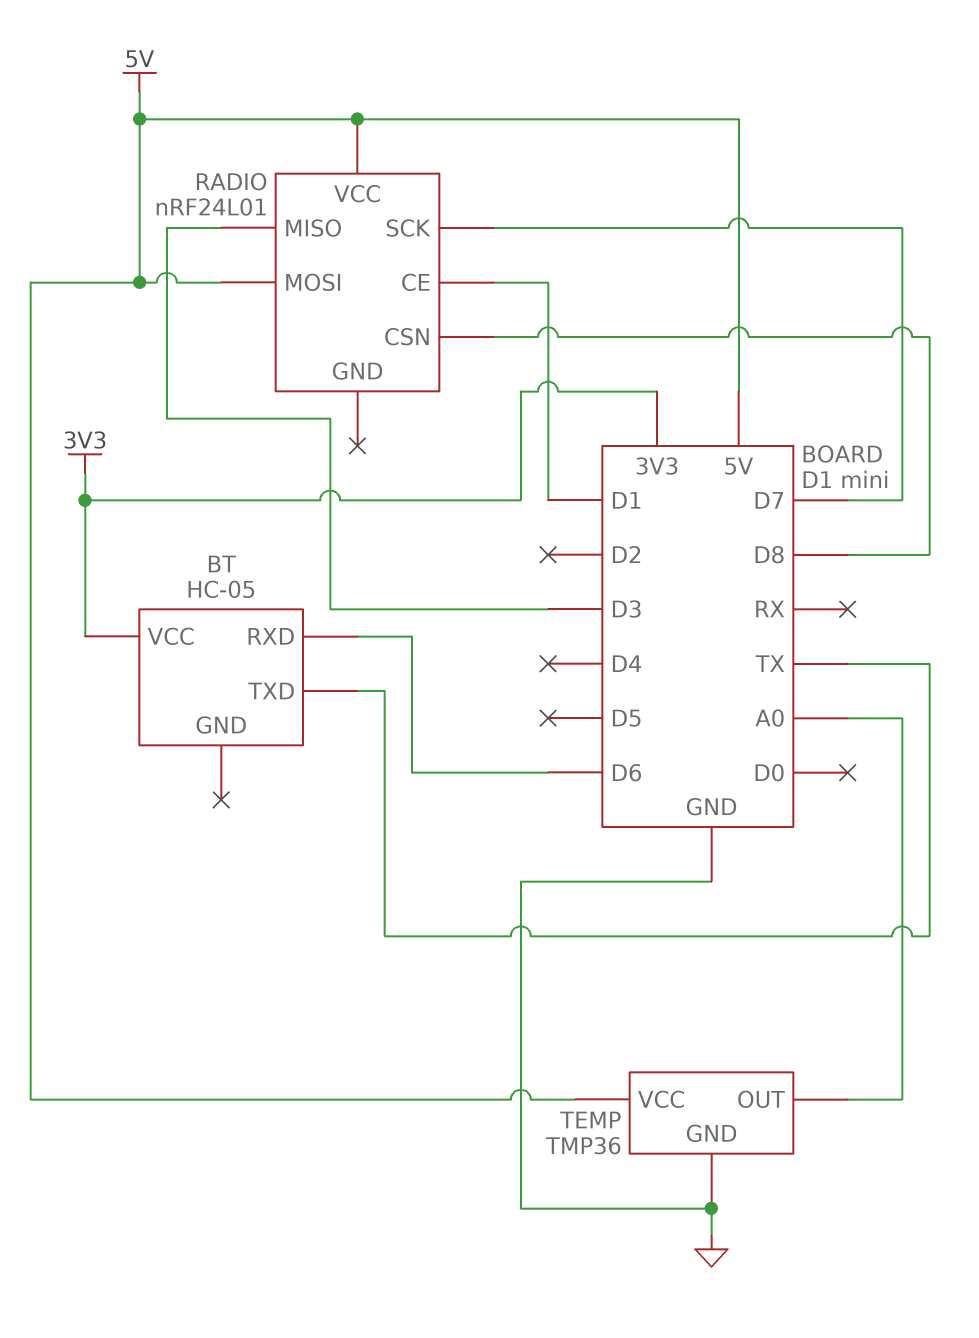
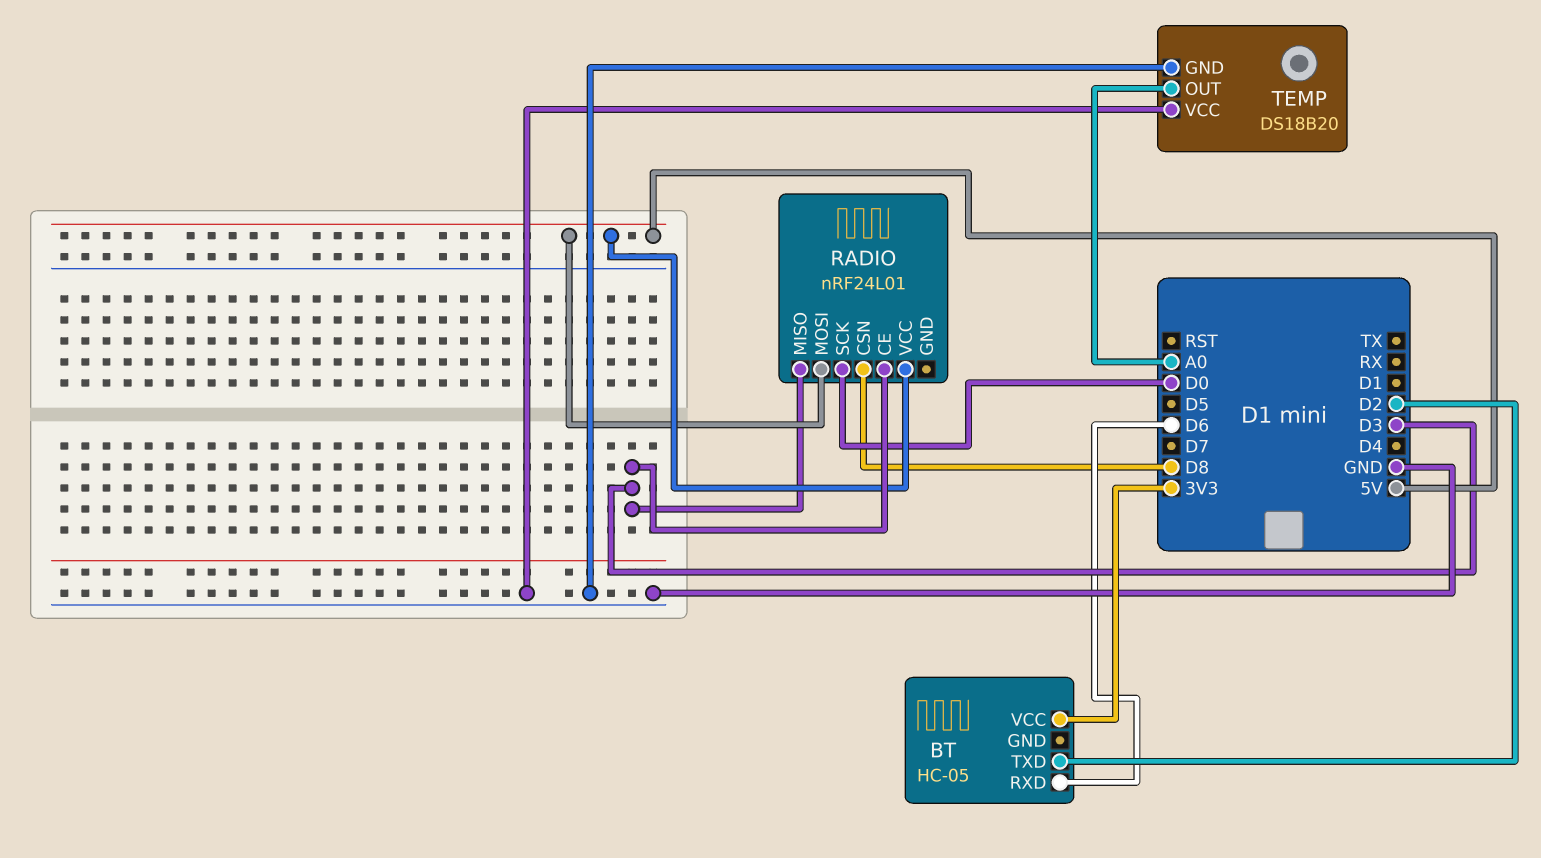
BT pin TXD: TX -> D2
RADIO pin CE: D1 -> D3
RADIO pin SCK: D7 -> D0
TEMP: TMP36 -> DS18B20
TEMP pin VCC: 5V -> GND

